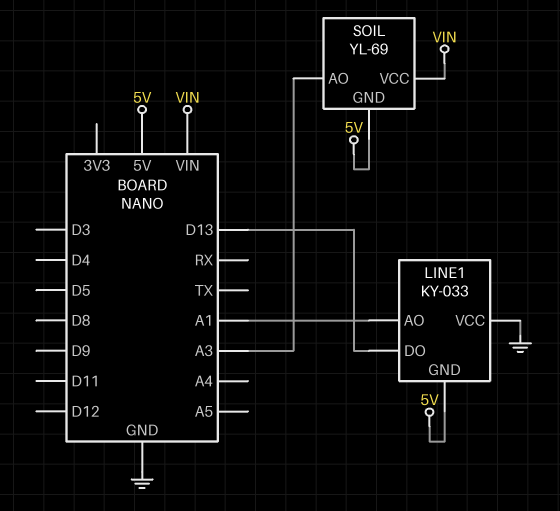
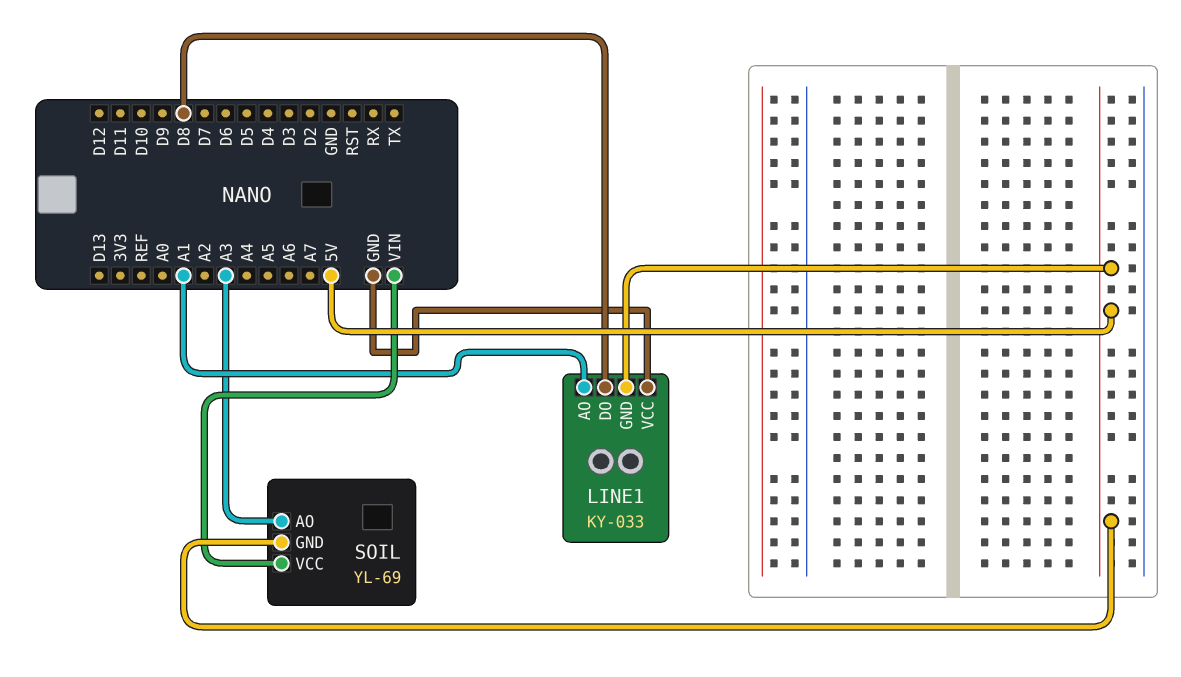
LINE1 pin DO: D13 -> D8

